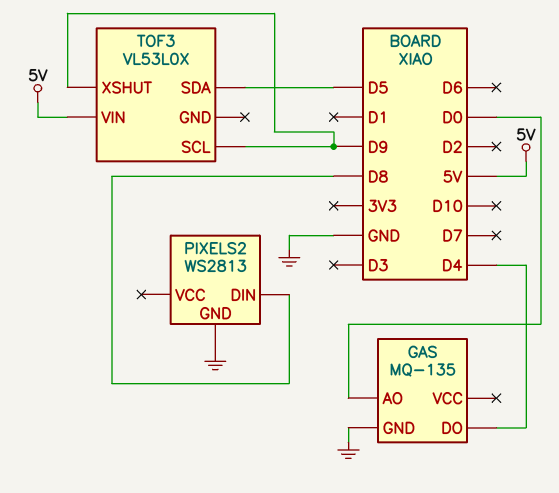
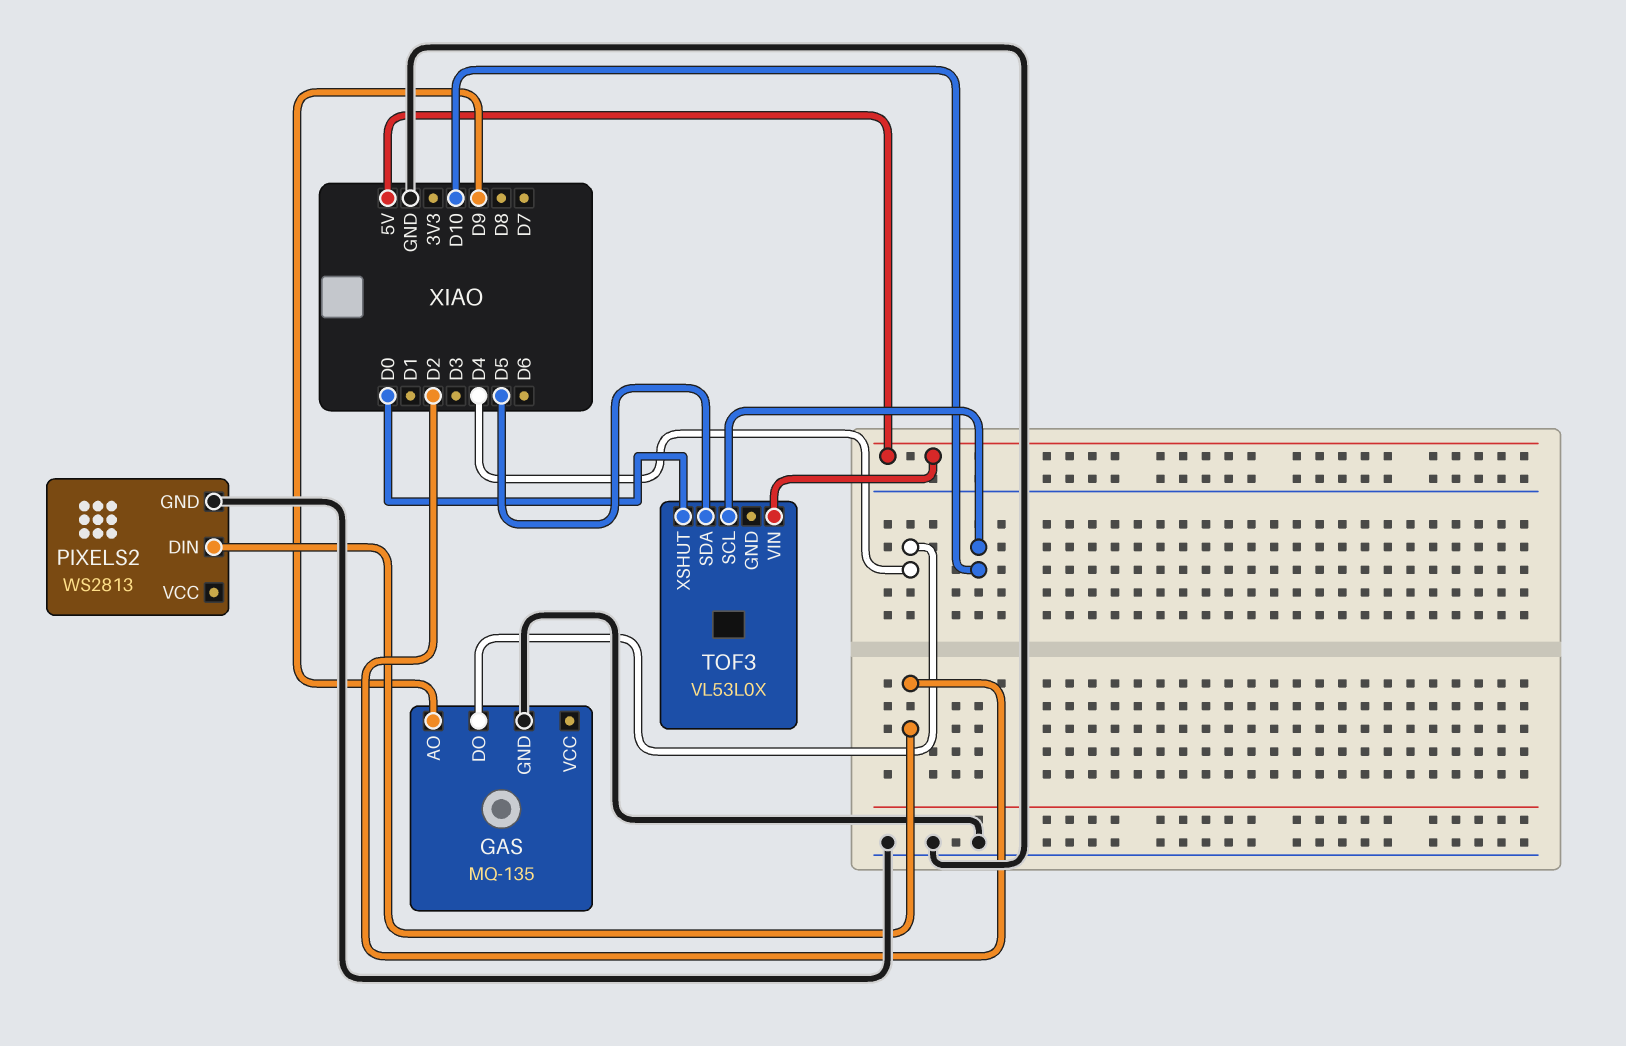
GAS pin AO: D0 -> D9
PIXELS2 pin DIN: D8 -> D2
TOF3 pin SCL: D9 -> D10
TOF3 pin XSHUT: D9 -> D0

